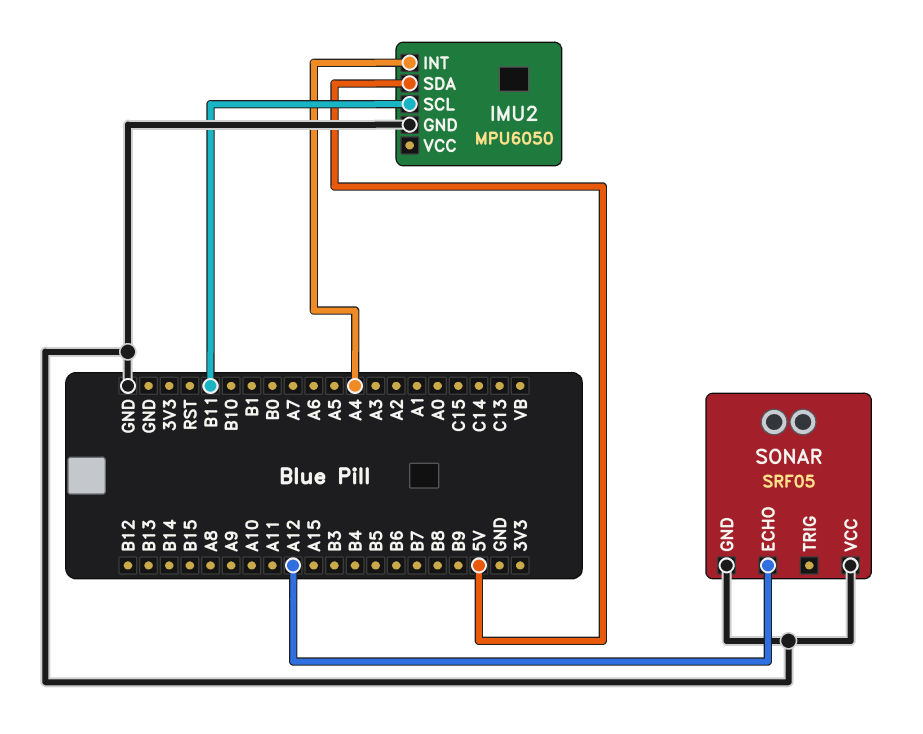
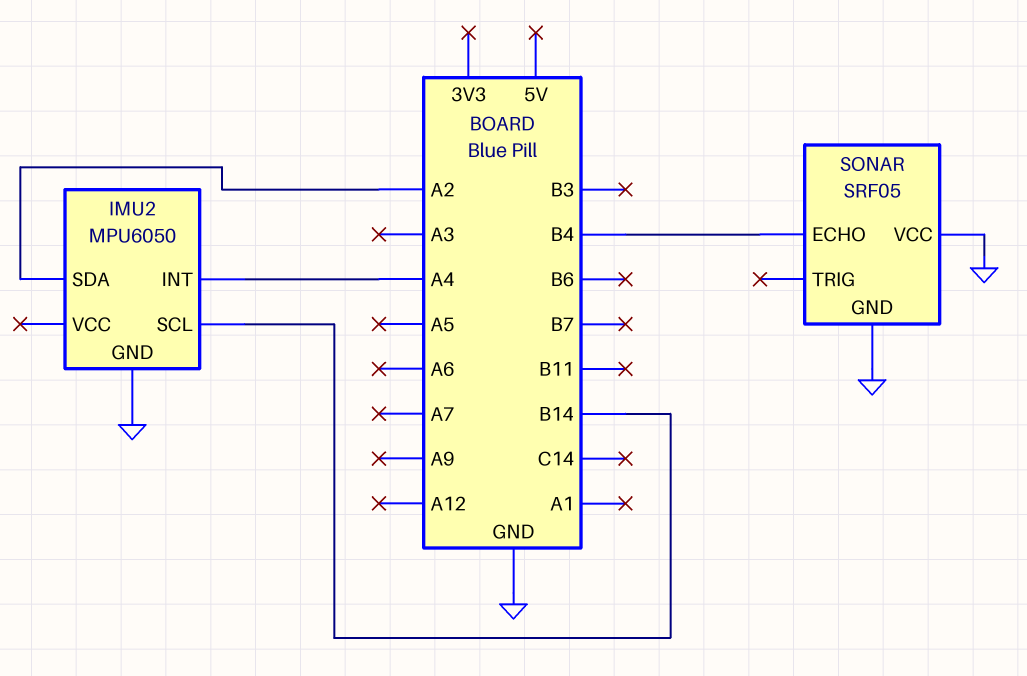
IMU2 pin SCL: B11 -> B14
IMU2 pin SDA: 5V -> A2
SONAR pin ECHO: A12 -> B4

